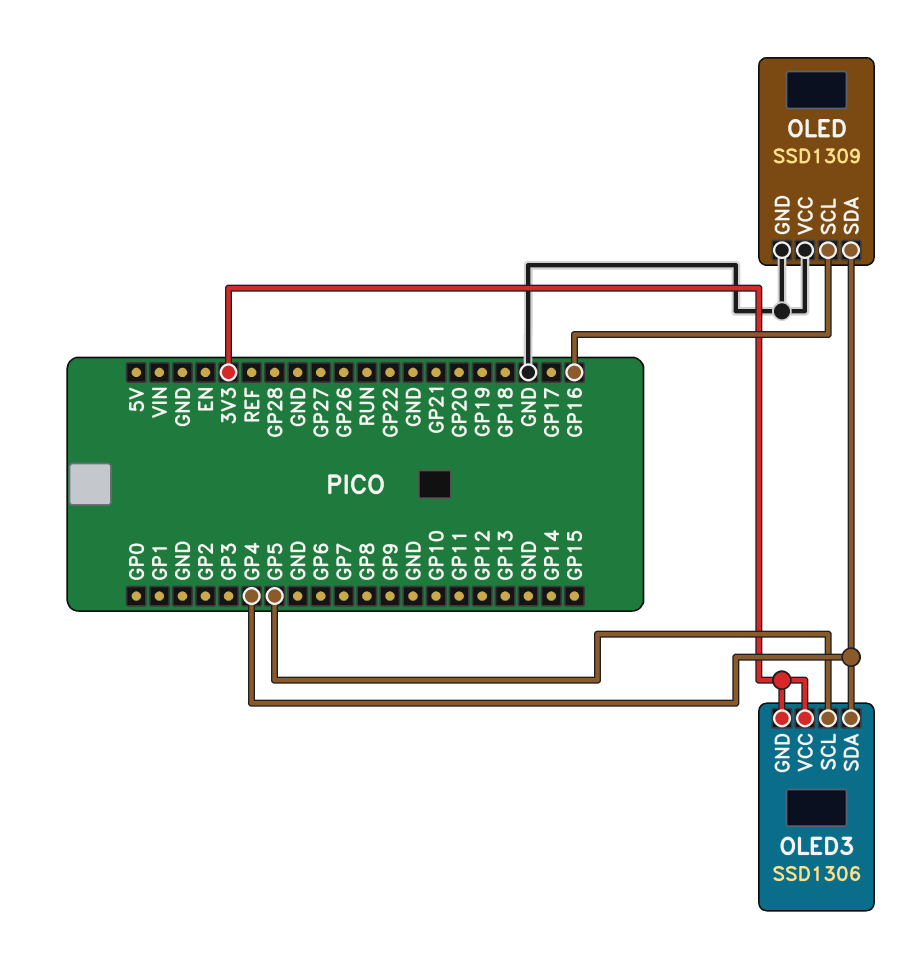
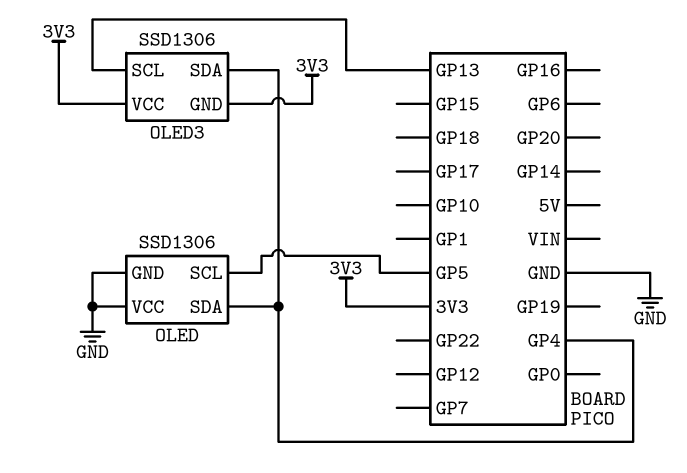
OLED: SSD1309 -> SSD1306
OLED pin SCL: GP16 -> GP5
OLED3 pin SCL: GP5 -> GP13

